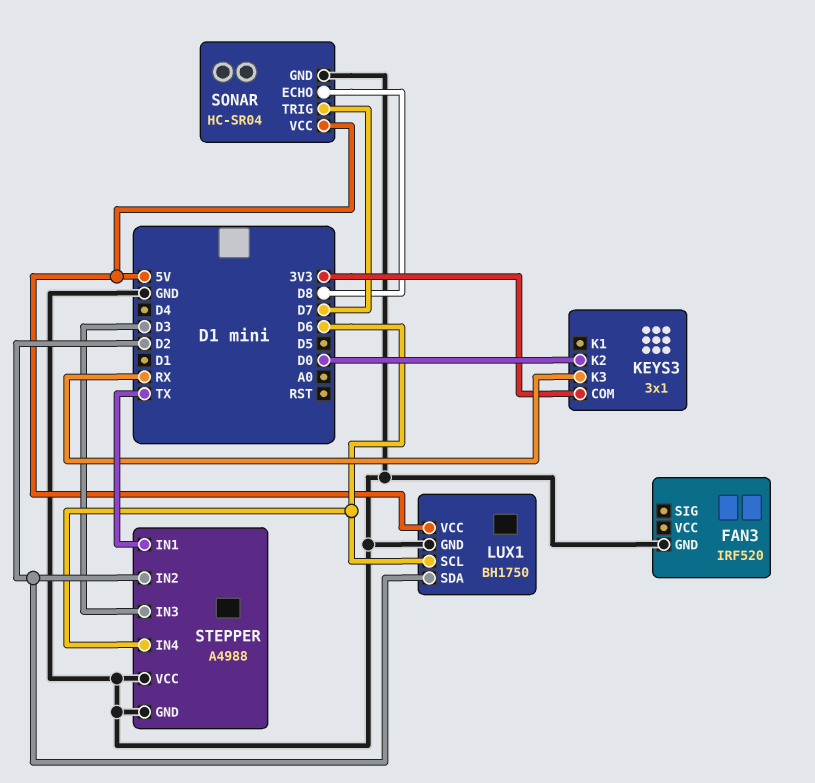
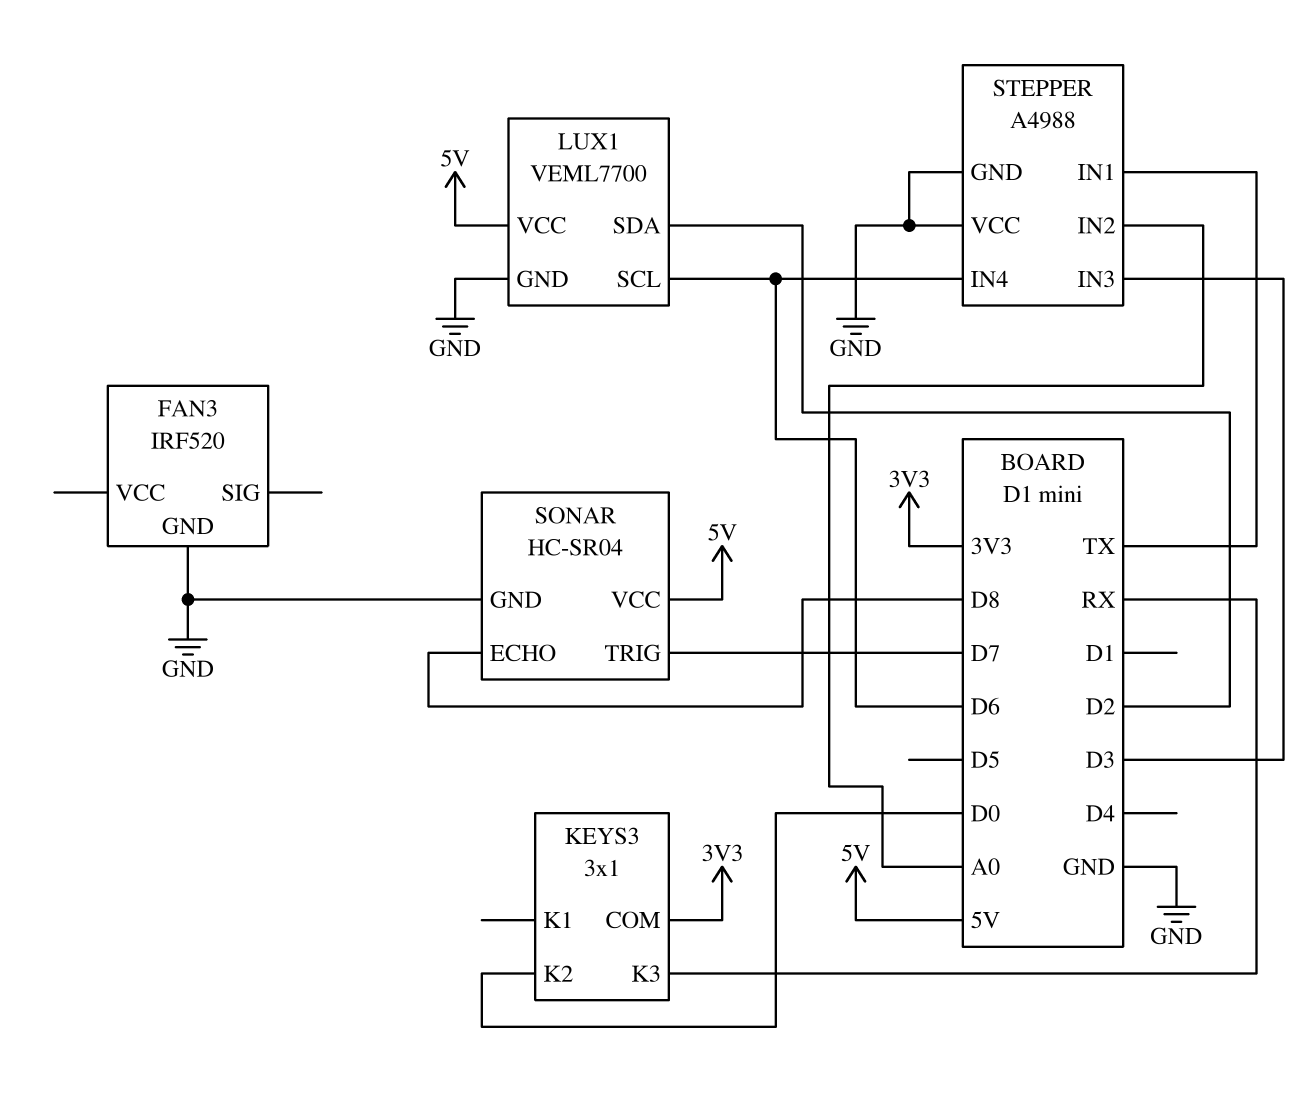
LUX1: BH1750 -> VEML7700
STEPPER pin IN2: D2 -> A0

